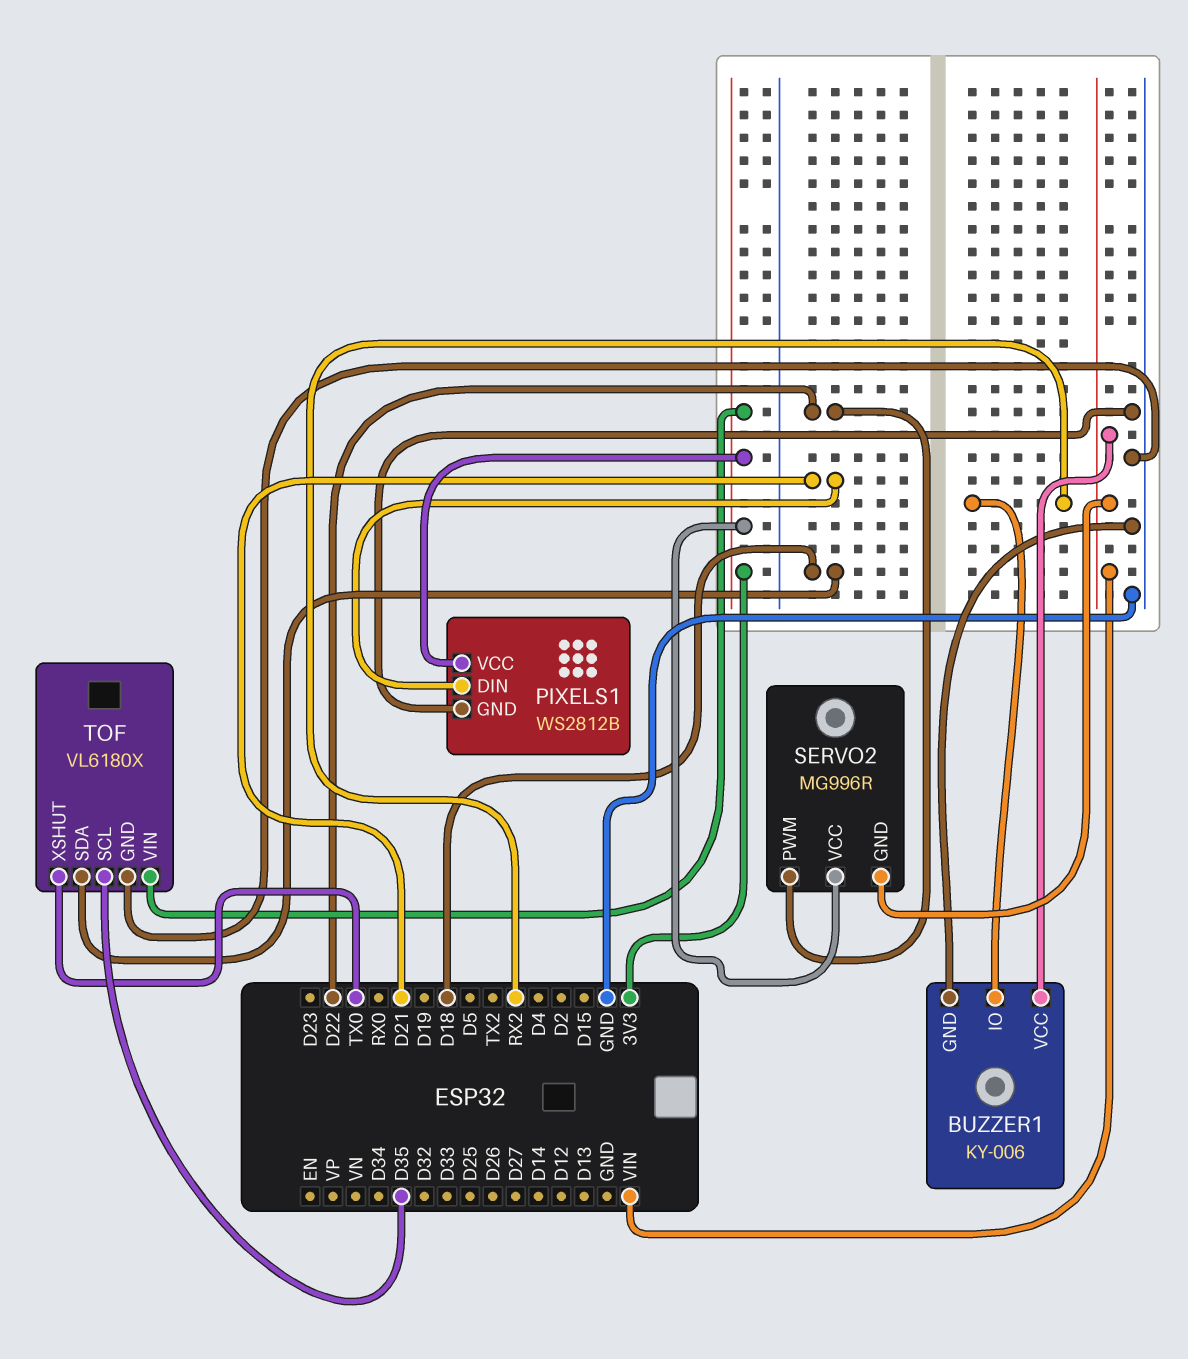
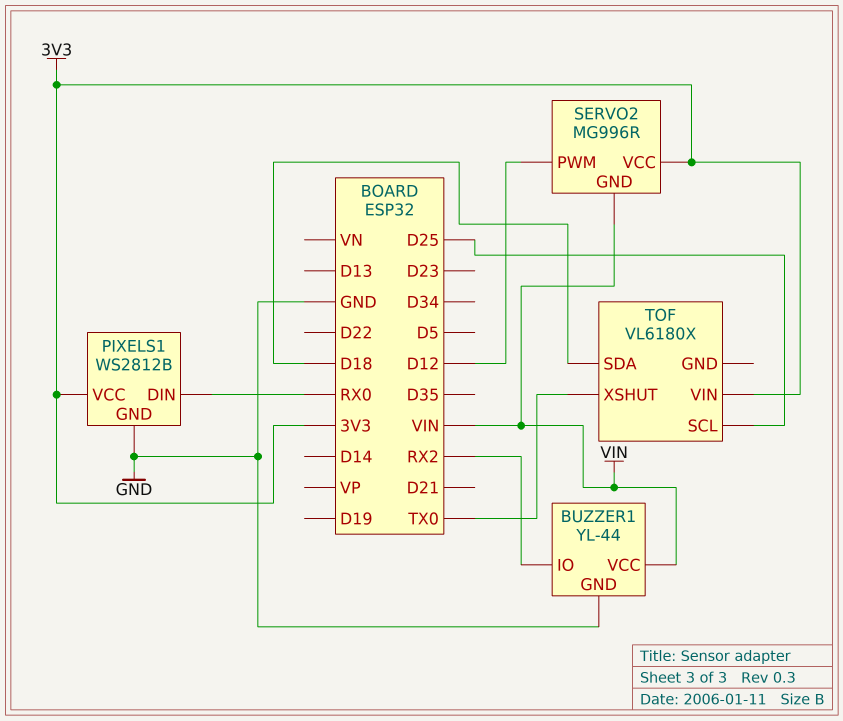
BUZZER1: KY-006 -> YL-44
PIXELS1 pin DIN: D21 -> RX0
SERVO2 pin PWM: D22 -> D12
TOF pin GND: GND -> none
TOF pin SCL: D35 -> D25

